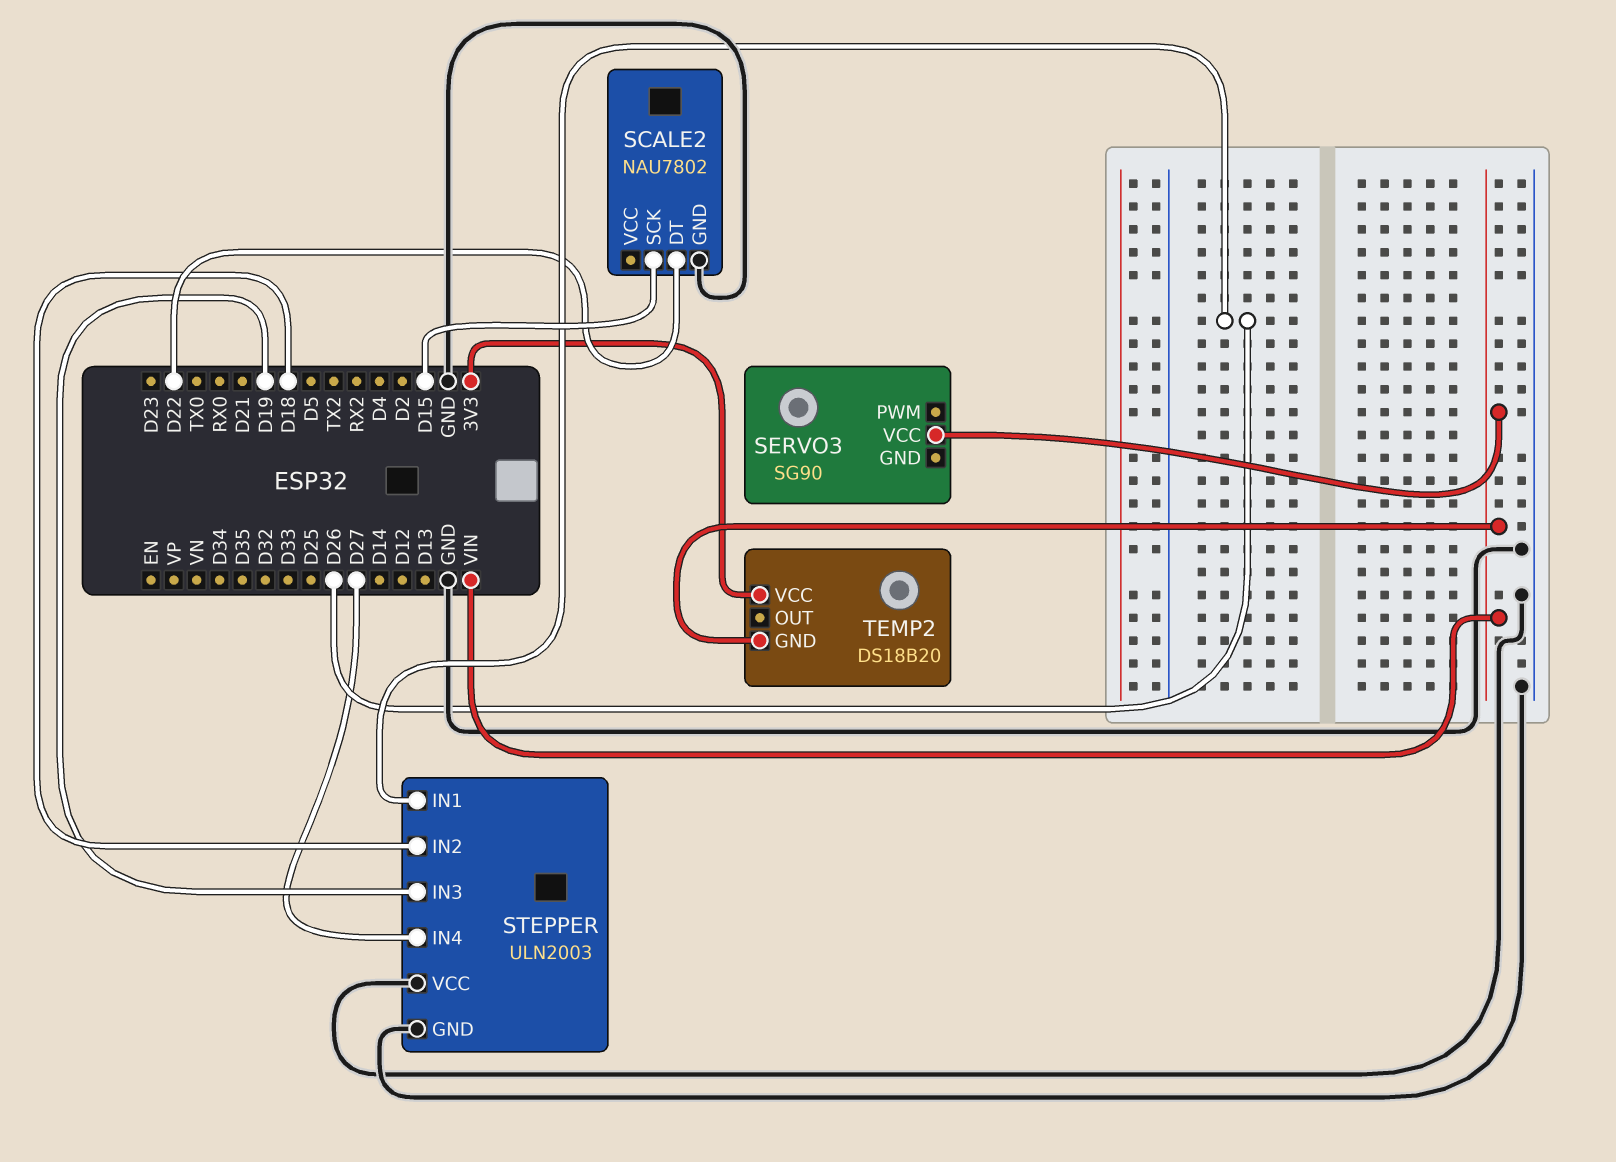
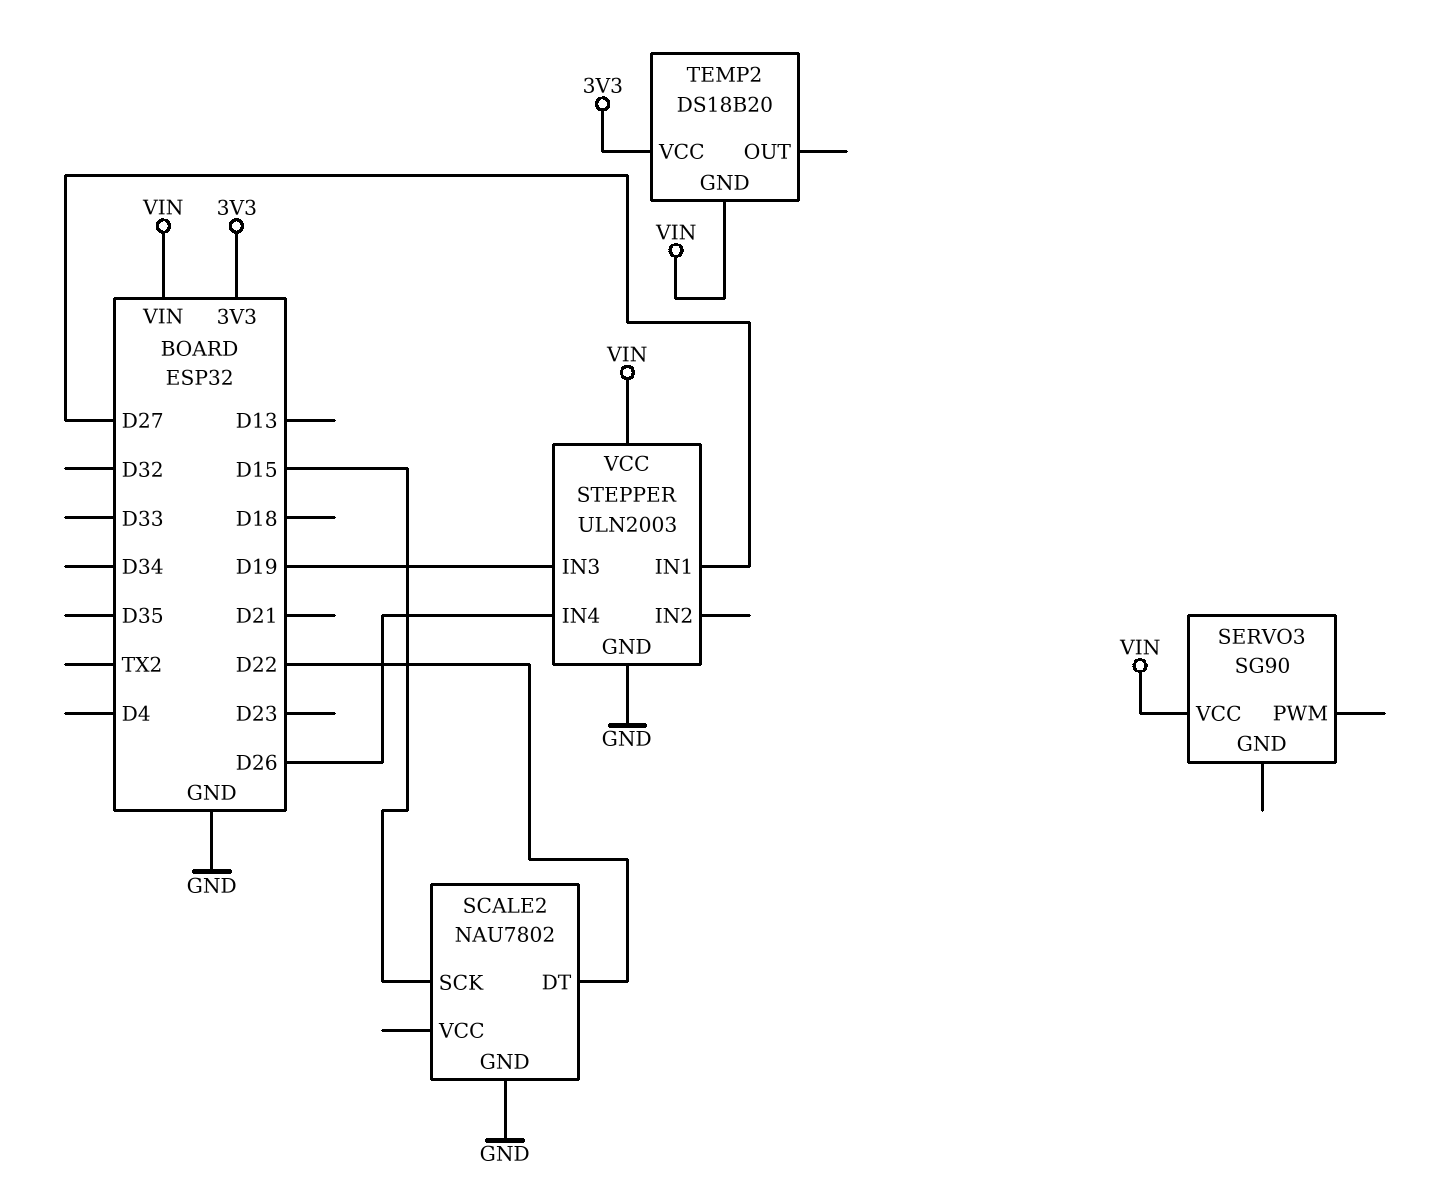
STEPPER pin IN1: D26 -> D27
STEPPER pin IN2: D18 -> none
STEPPER pin IN4: D27 -> D26
STEPPER pin VCC: GND -> VIN

